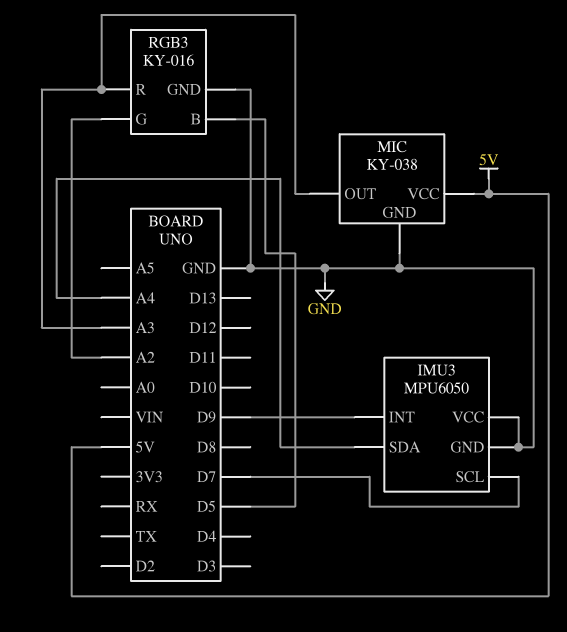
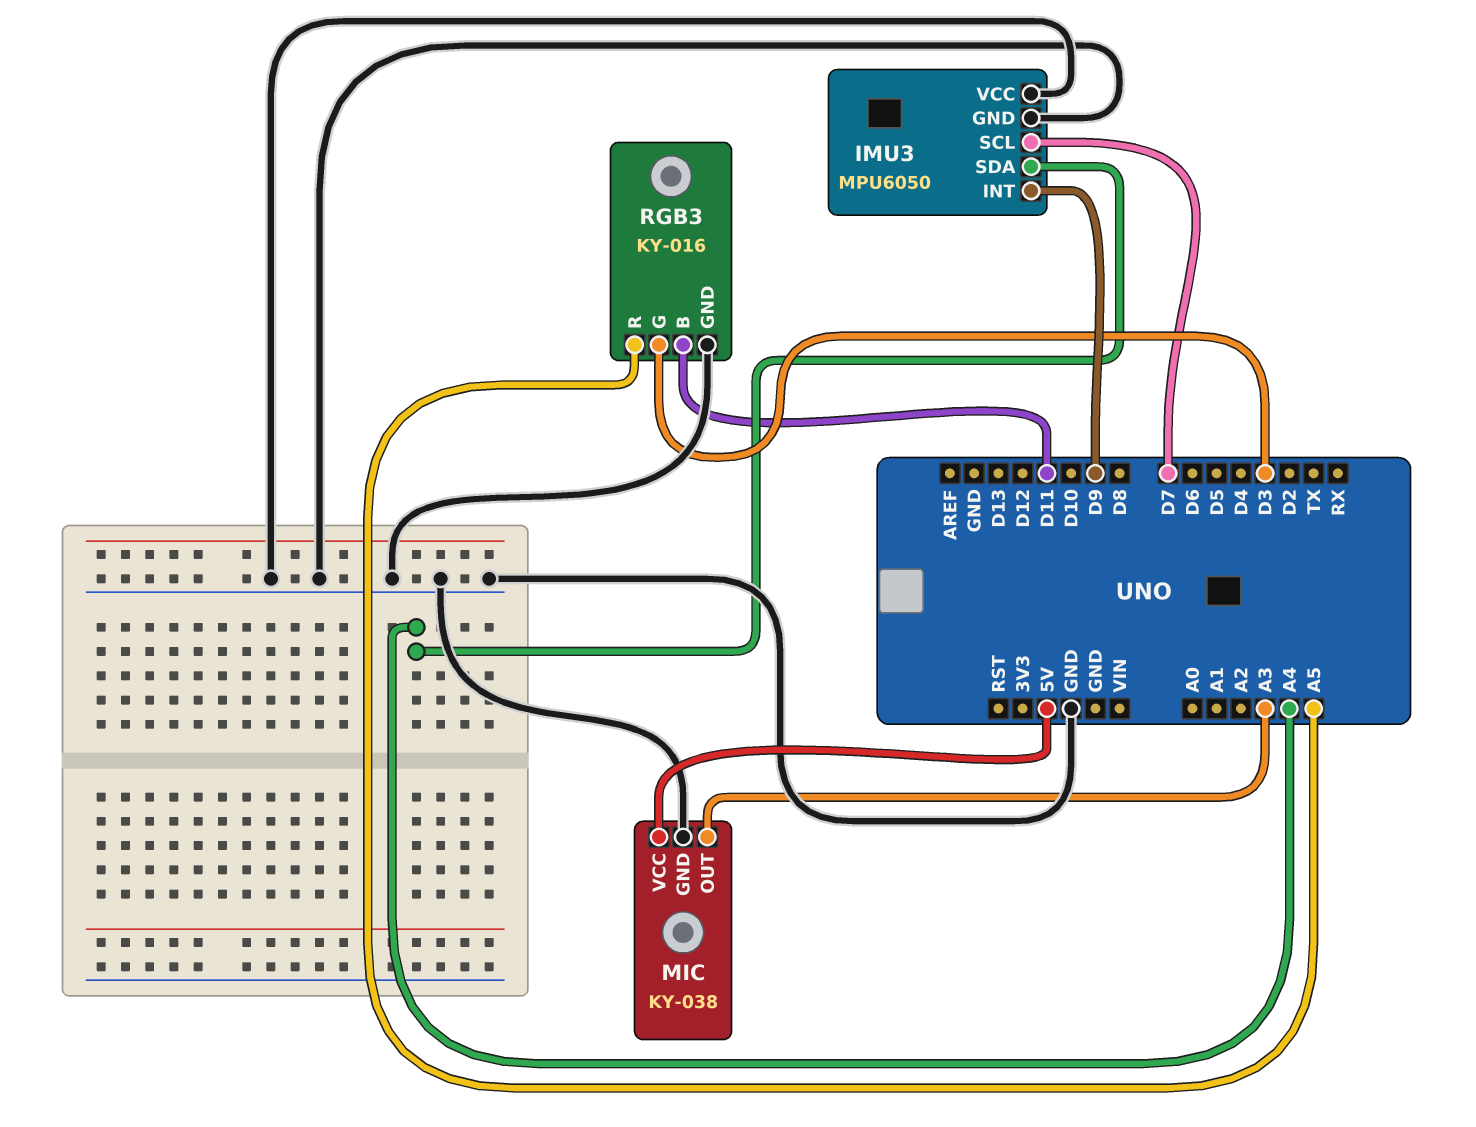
RGB3 pin B: D5 -> D11
RGB3 pin G: A2 -> D3
RGB3 pin R: A3 -> A5

